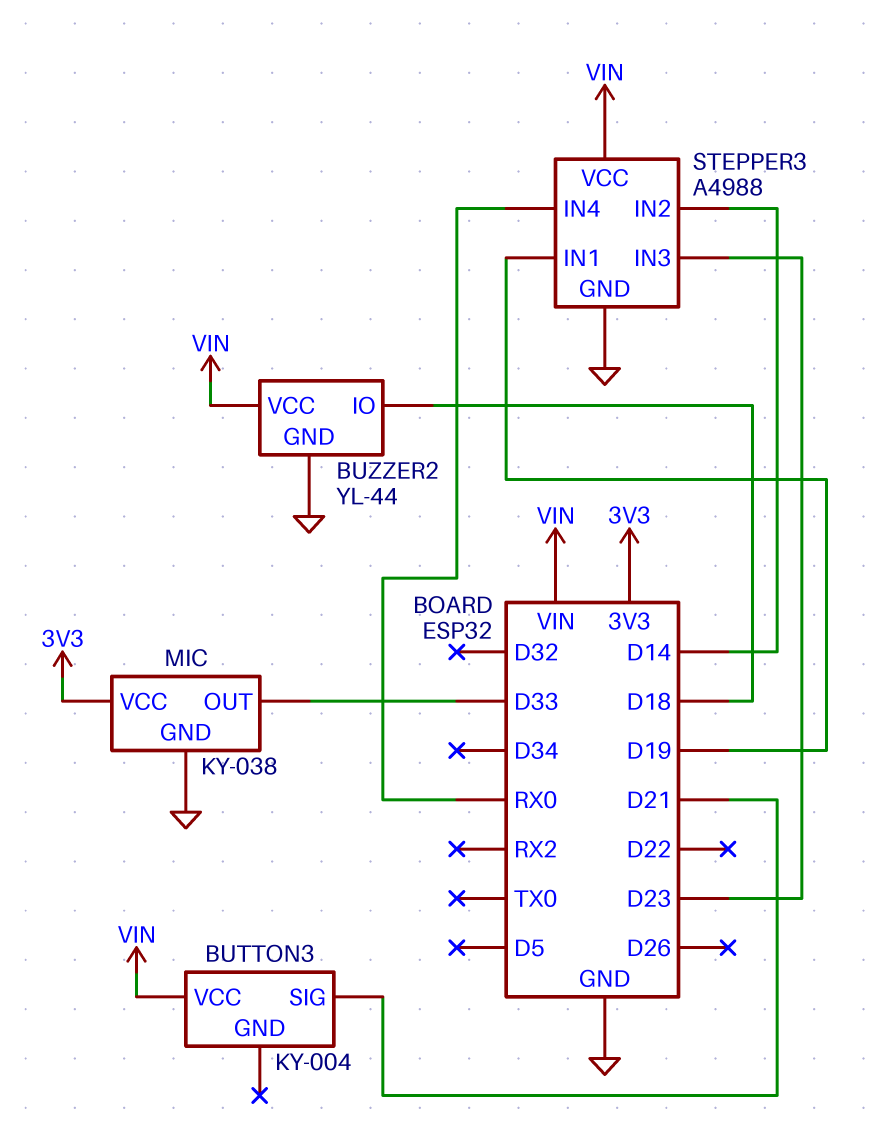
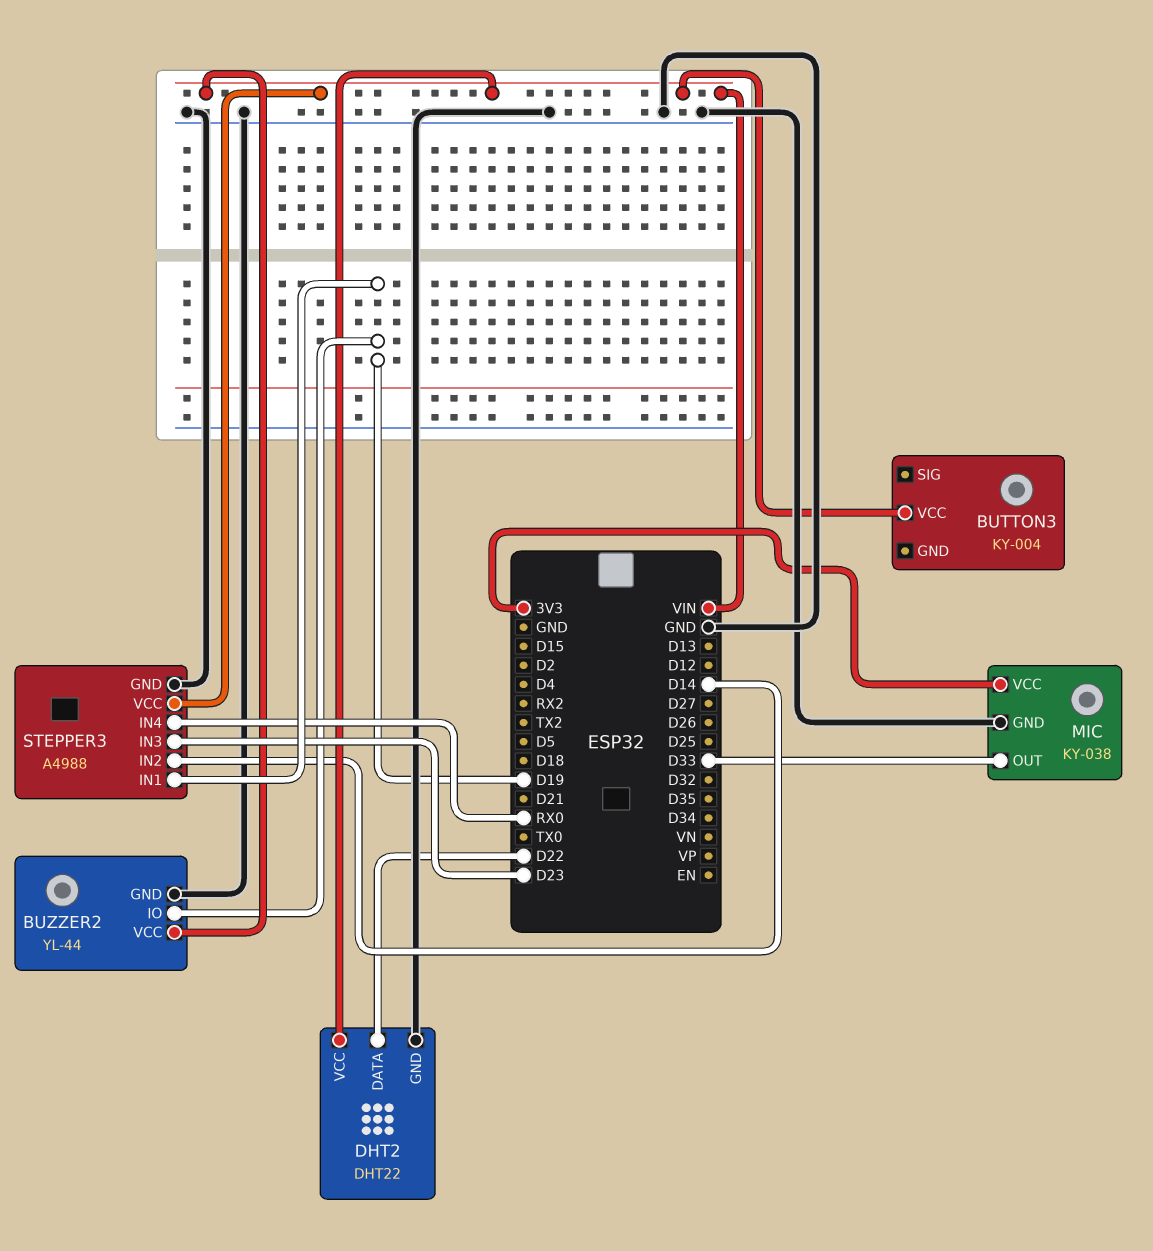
BUTTON3 pin SIG: D21 -> none
BUZZER2 pin IO: D18 -> D19
DHT2: none -> DHT22
DHT2 pin DATA: none -> D22
DHT2 pin GND: none -> GND
DHT2 pin VCC: none -> VIN

